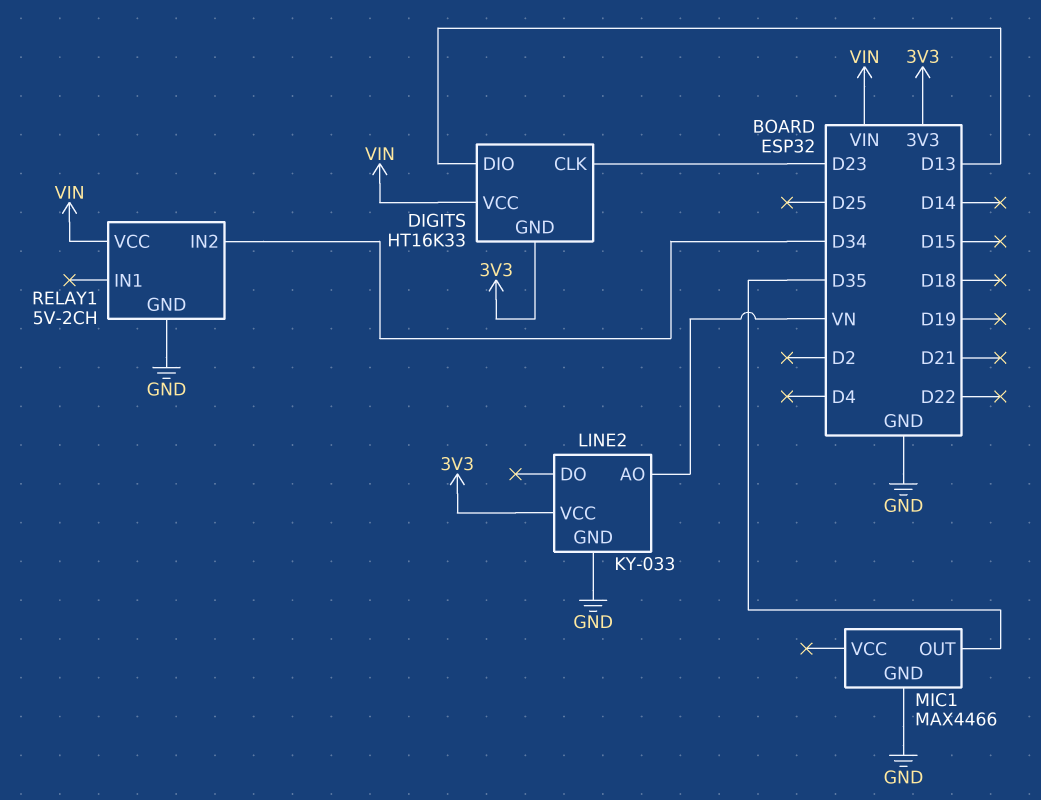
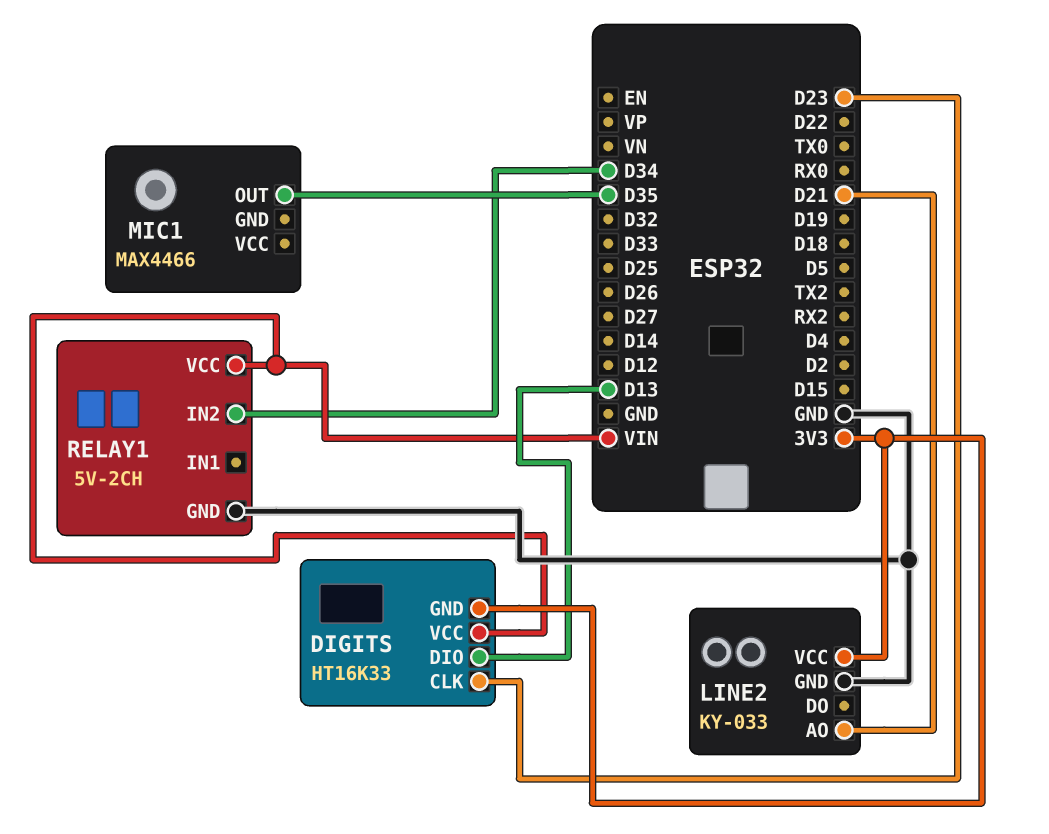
LINE2 pin AO: VN -> D21
MIC1 pin GND: GND -> none

